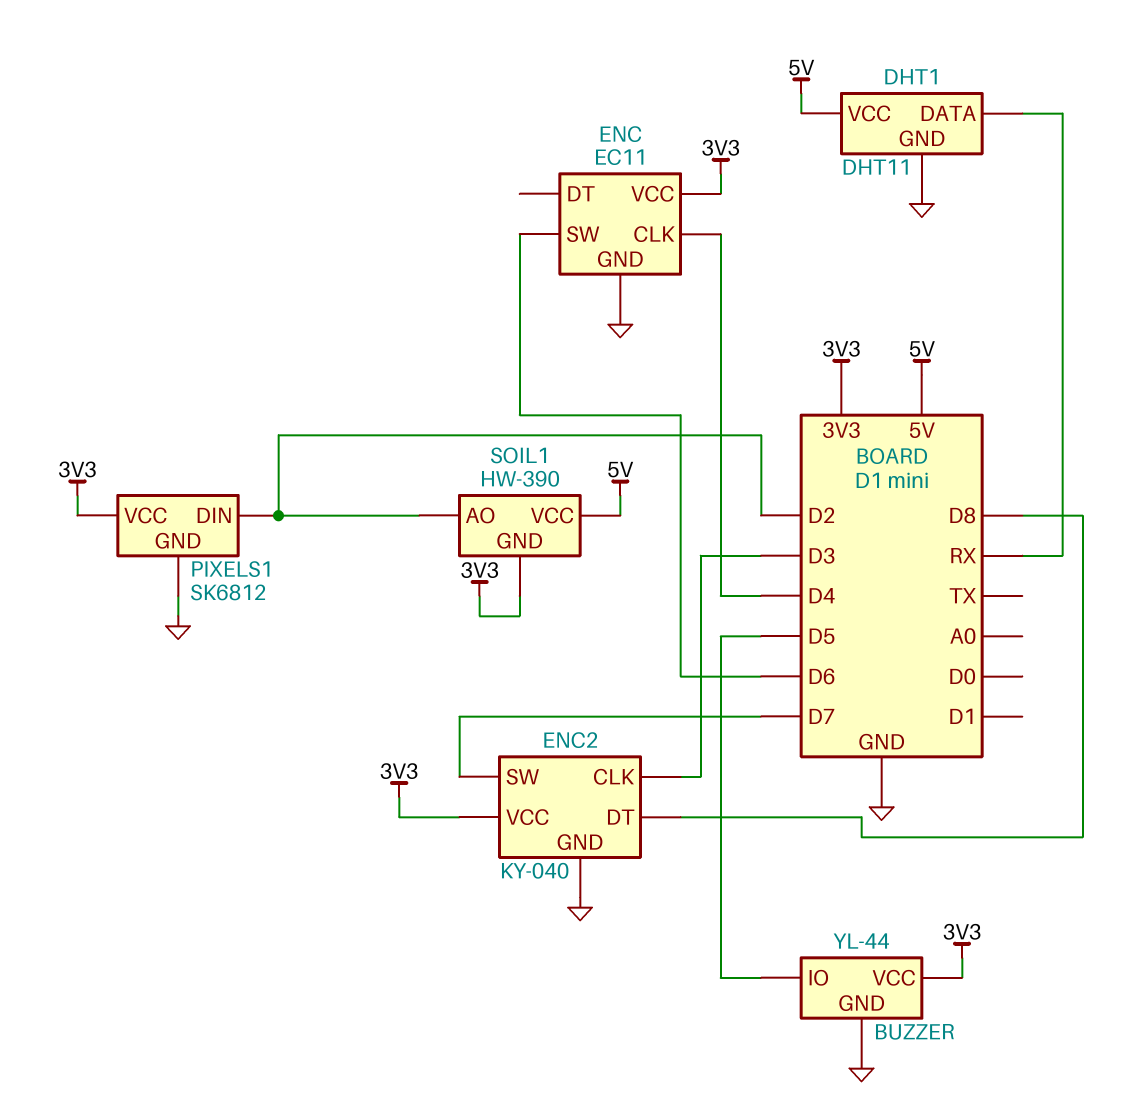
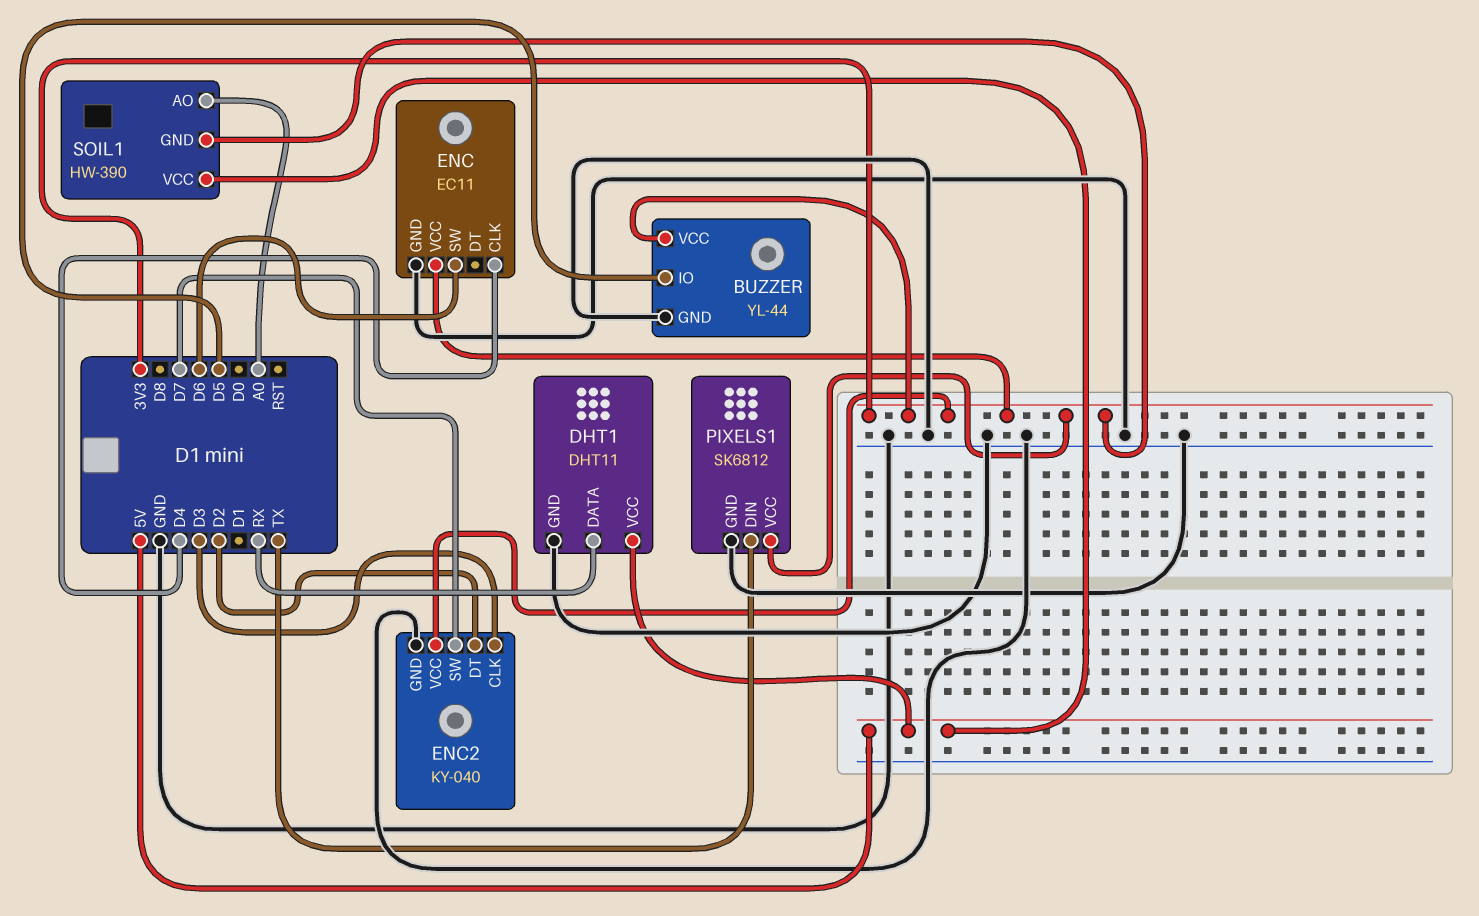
ENC2 pin DT: D8 -> D2
PIXELS1 pin DIN: D2 -> TX
SOIL1 pin AO: D2 -> A0

